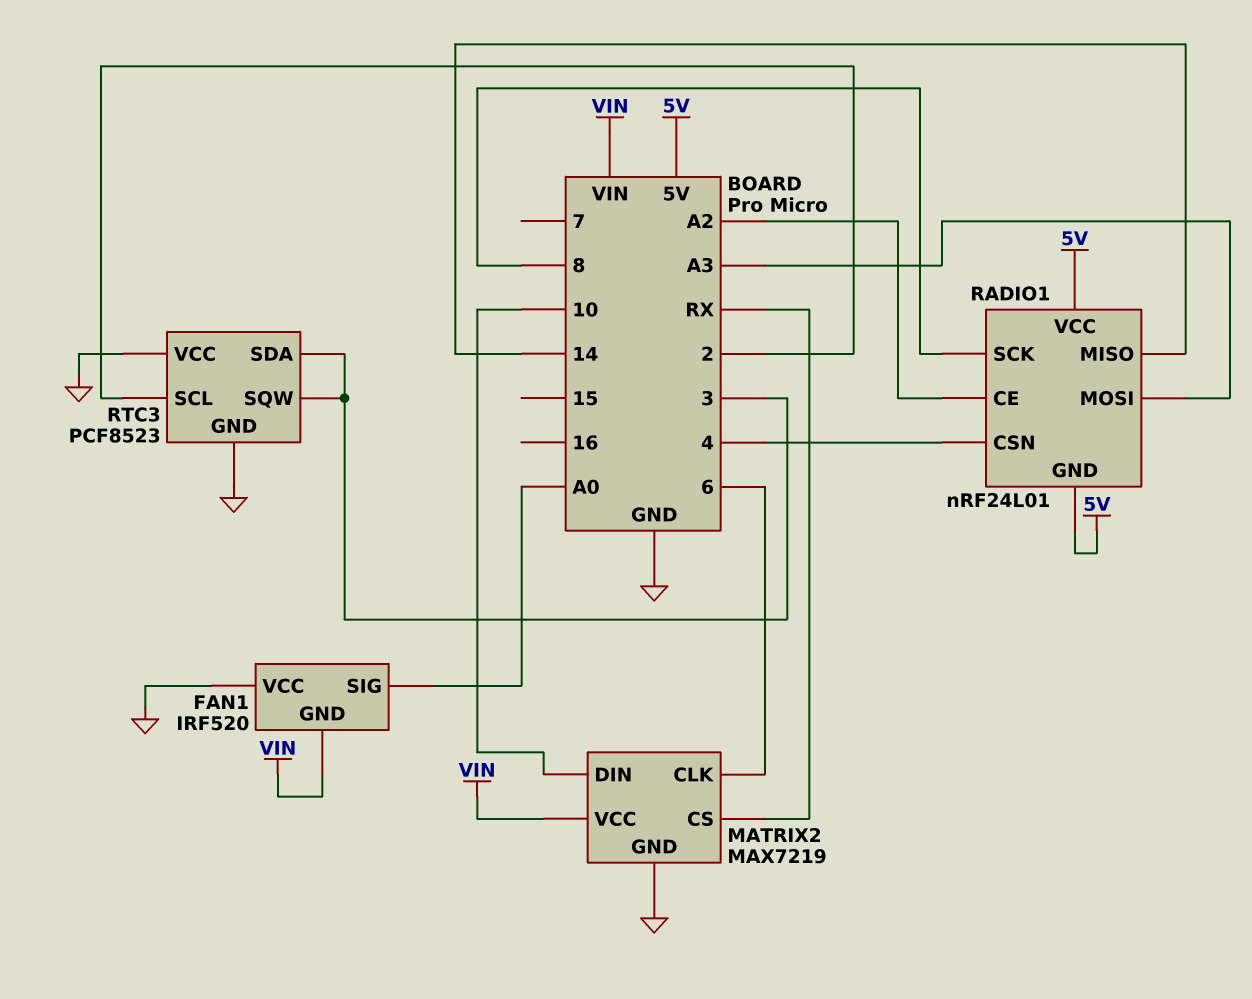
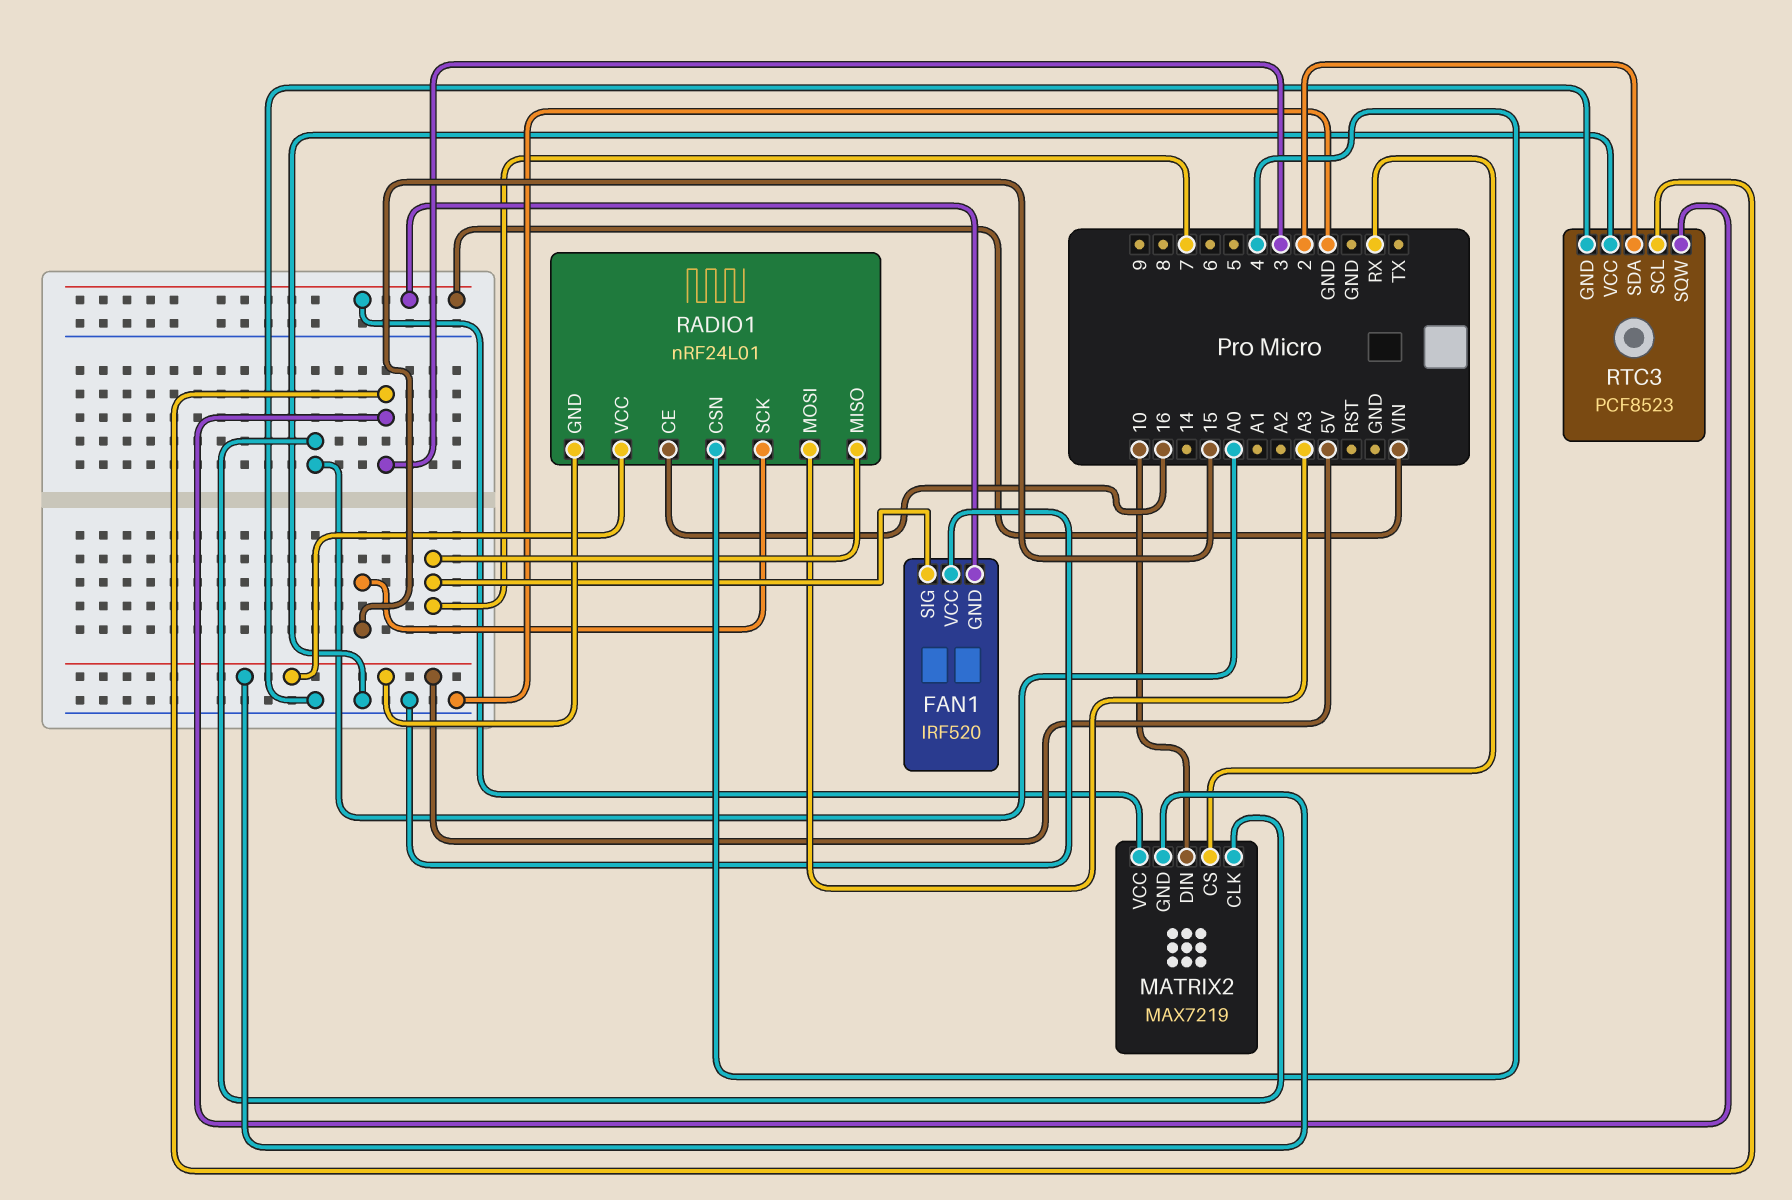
FAN1 pin SIG: A0 -> 7
MATRIX2 pin CLK: 6 -> A0
MATRIX2 pin GND: GND -> 5V
RADIO1 pin CE: A2 -> 16
RADIO1 pin MISO: 14 -> 7
RADIO1 pin SCK: 8 -> 15
RTC3 pin SCL: 2 -> 3
RTC3 pin SDA: 3 -> 2

